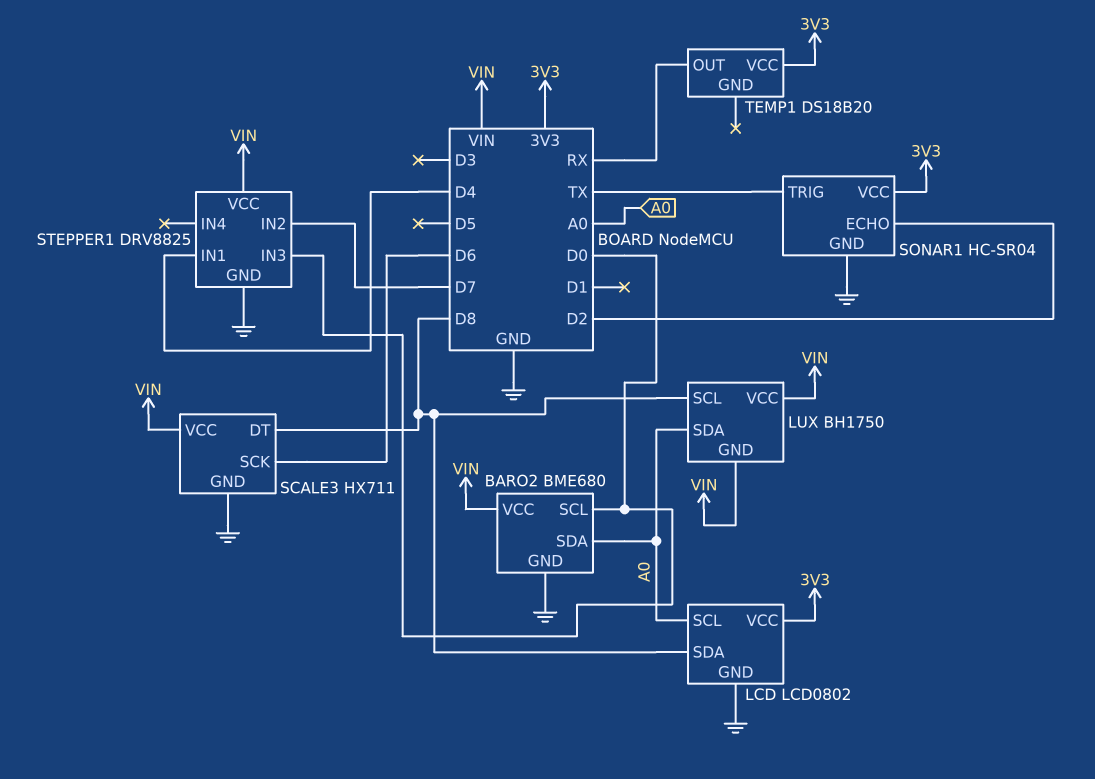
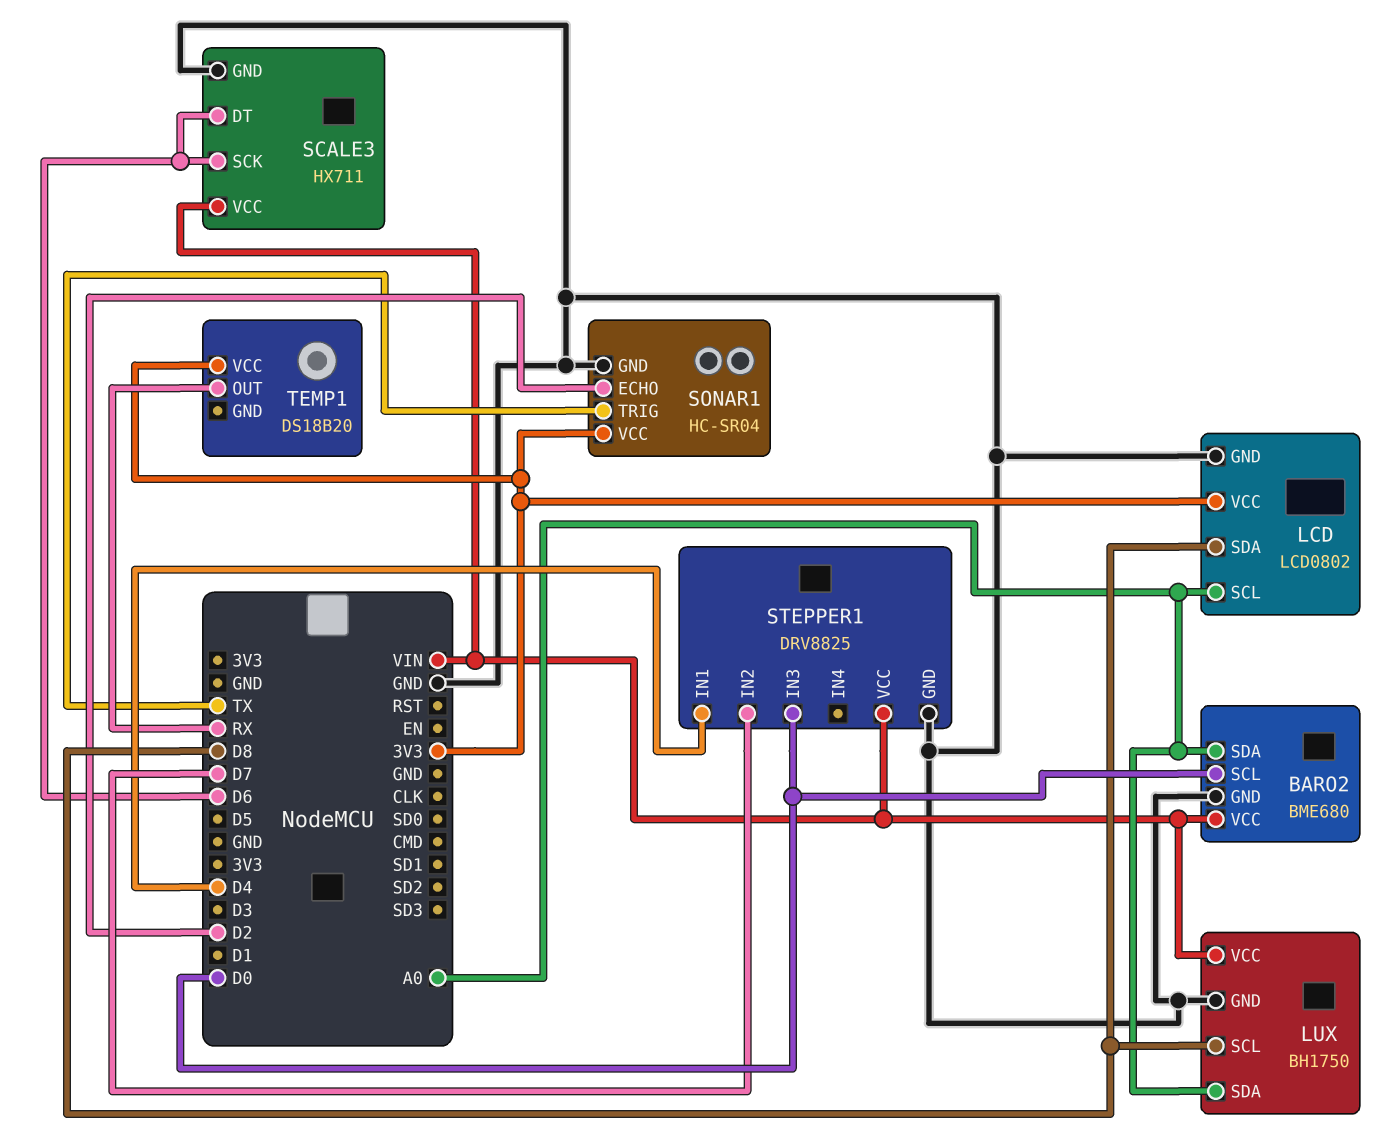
LUX pin GND: VIN -> GND
SCALE3 pin DT: D8 -> D6

